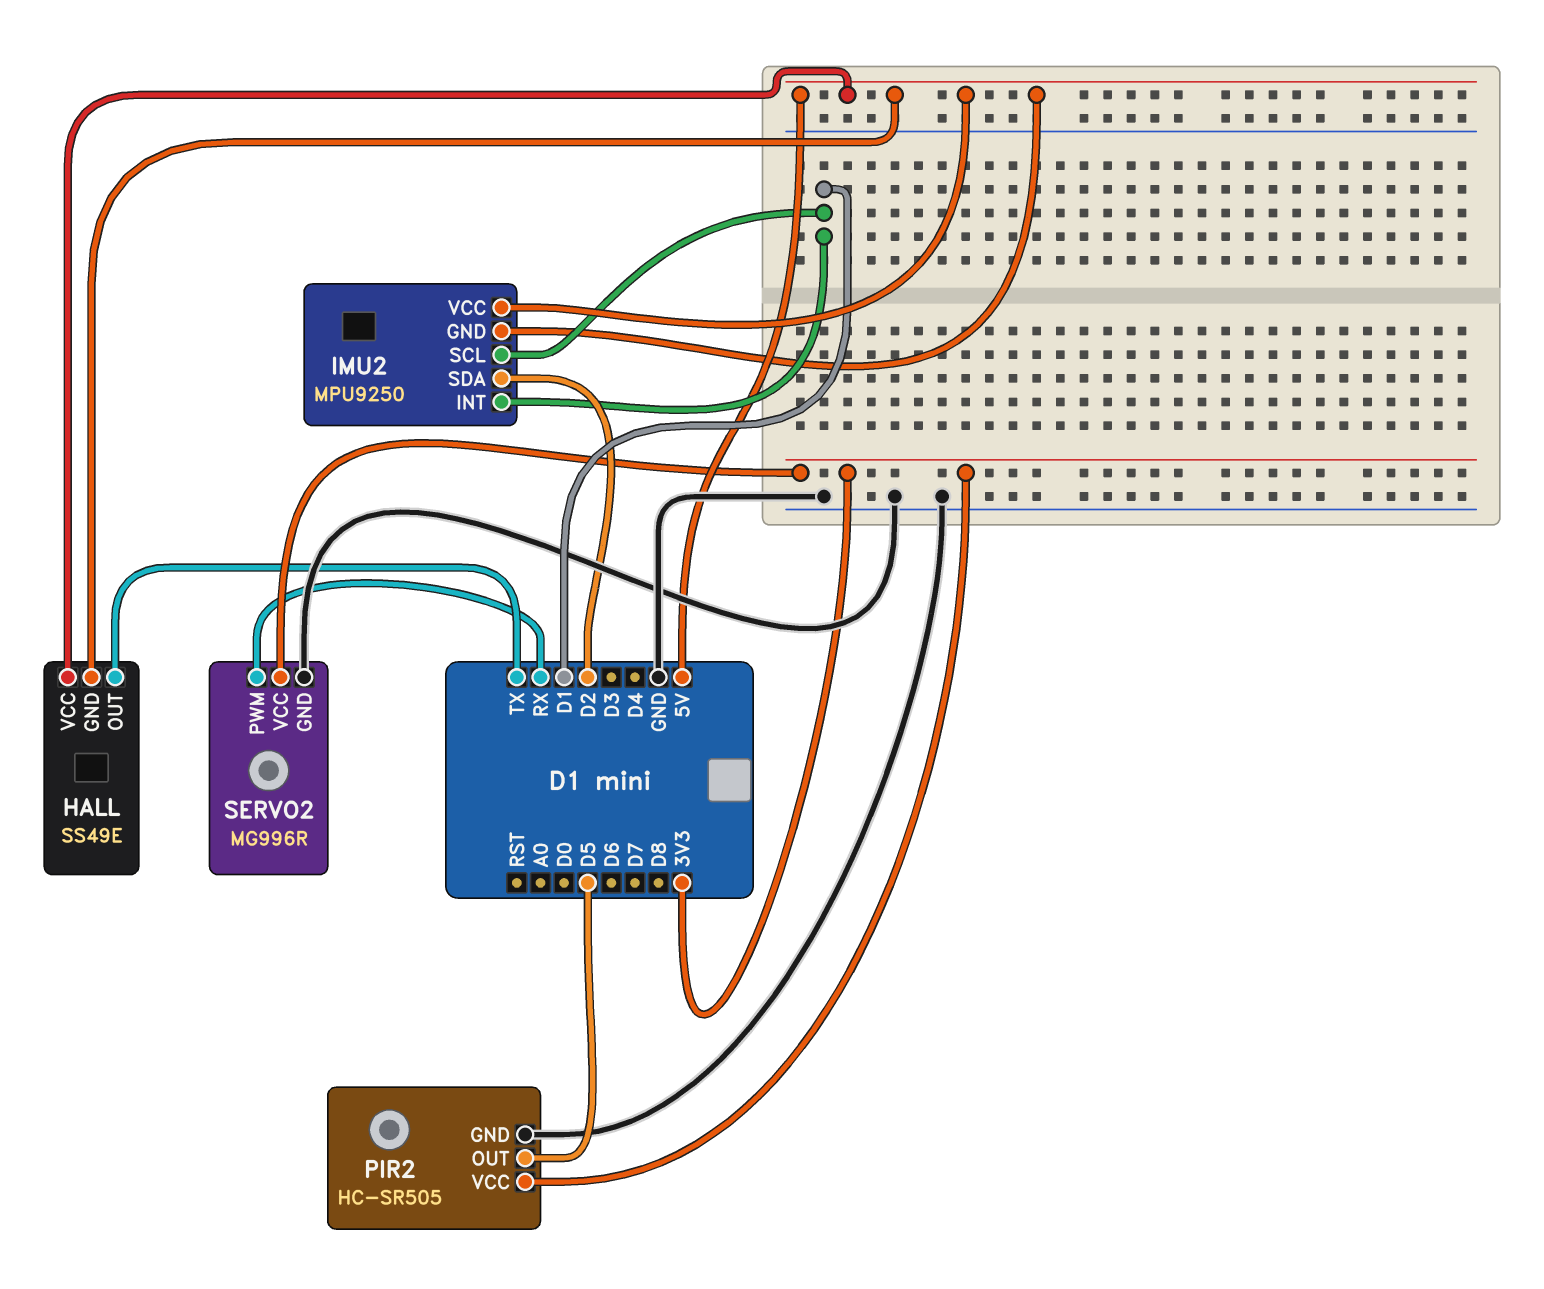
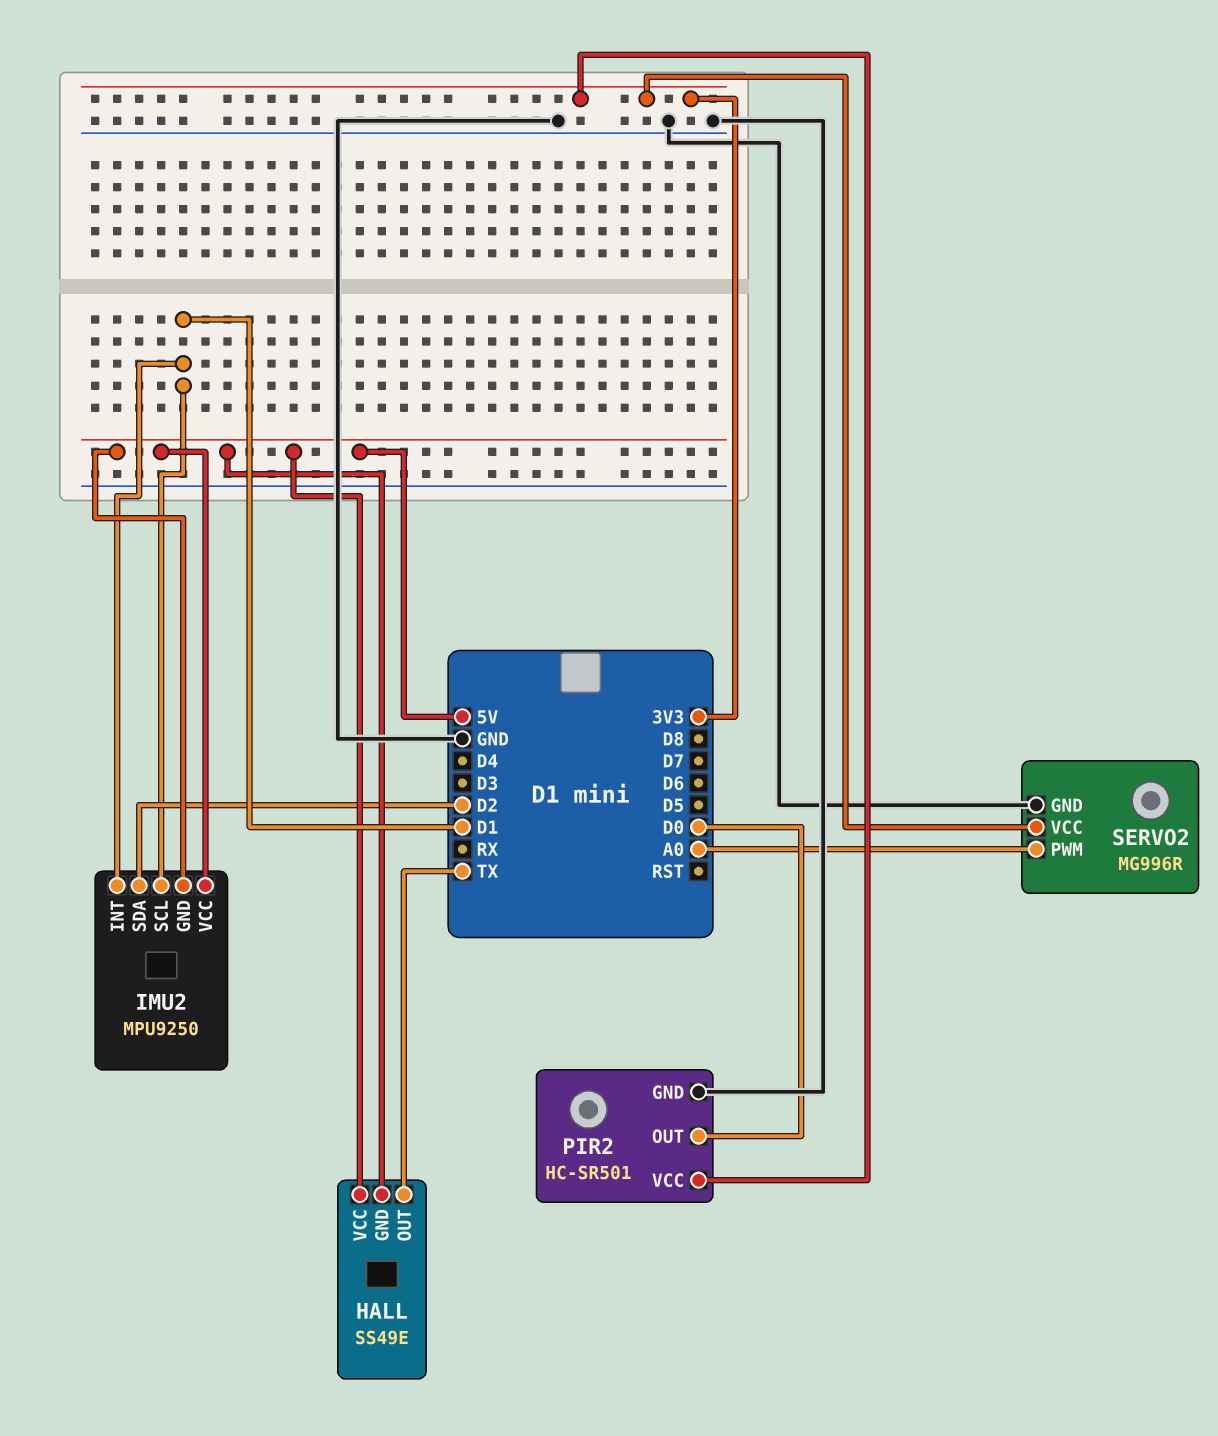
PIR2: HC-SR505 -> HC-SR501
PIR2 pin OUT: D5 -> D0
SERVO2 pin PWM: RX -> A0

